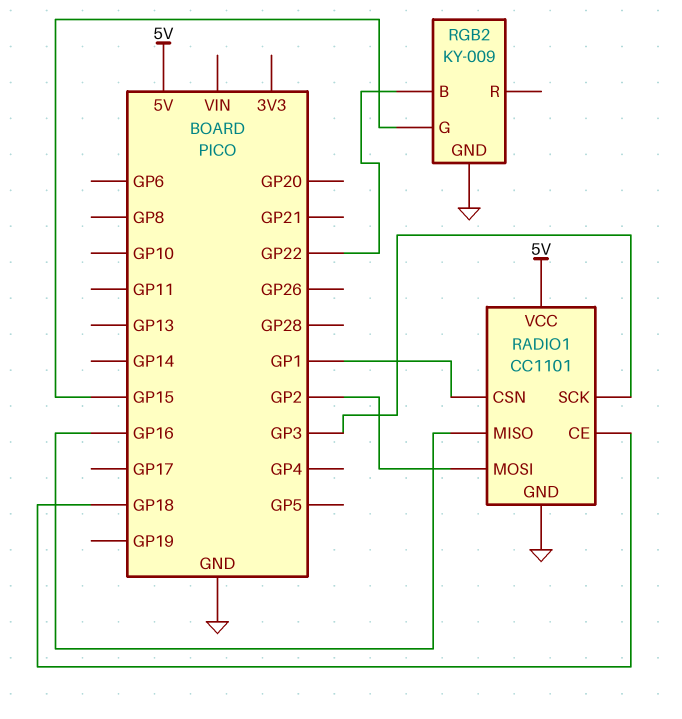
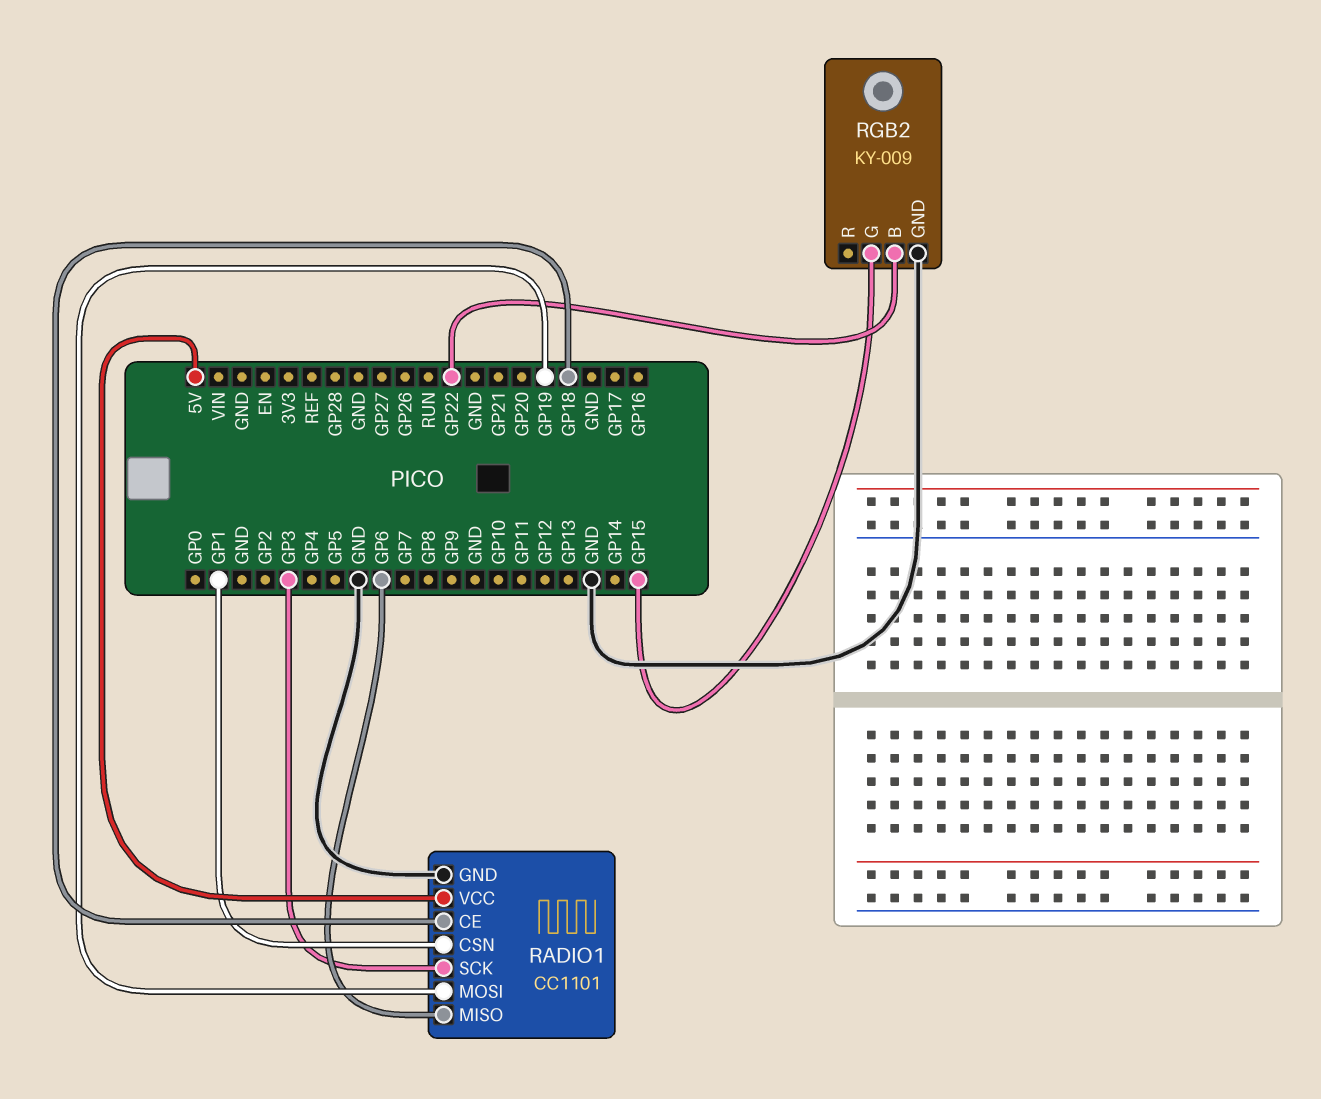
RADIO1 pin MISO: GP16 -> GP6
RADIO1 pin MOSI: GP2 -> GP19

